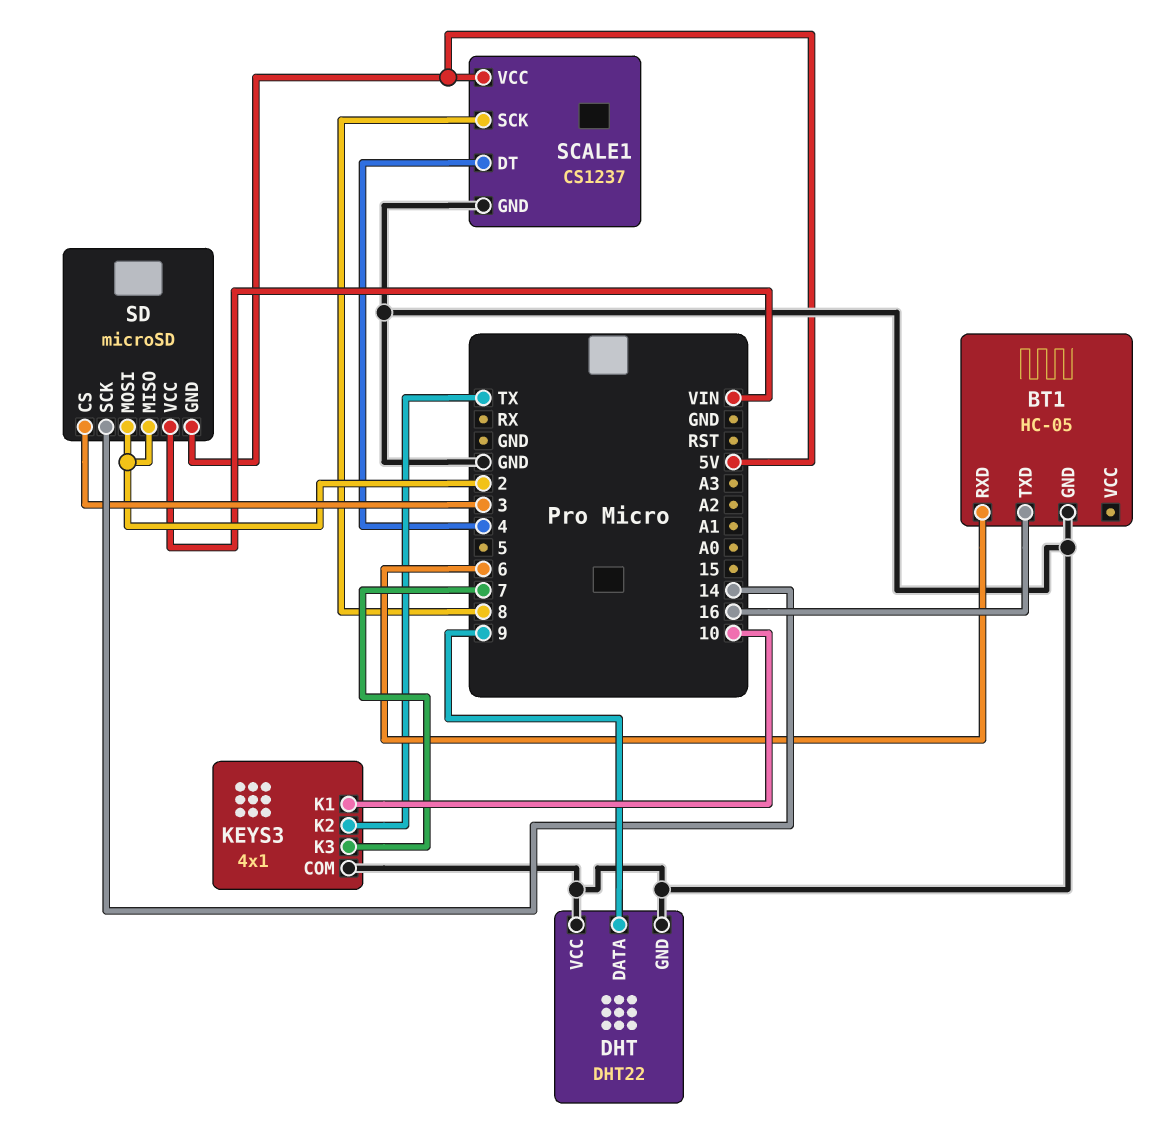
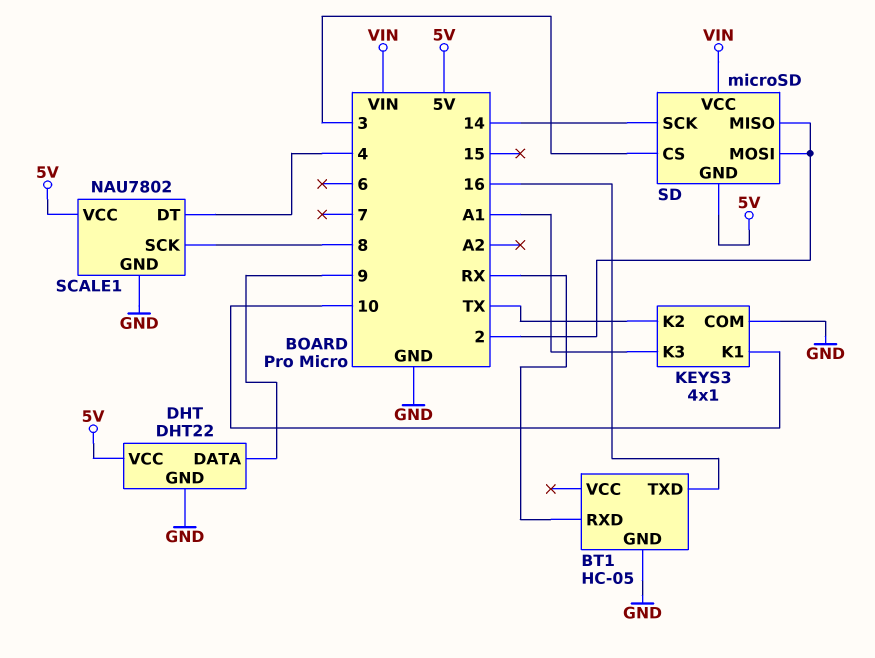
BT1 pin RXD: 6 -> RX
DHT pin VCC: GND -> 5V
KEYS3 pin K3: 7 -> A1
SCALE1: CS1237 -> NAU7802

